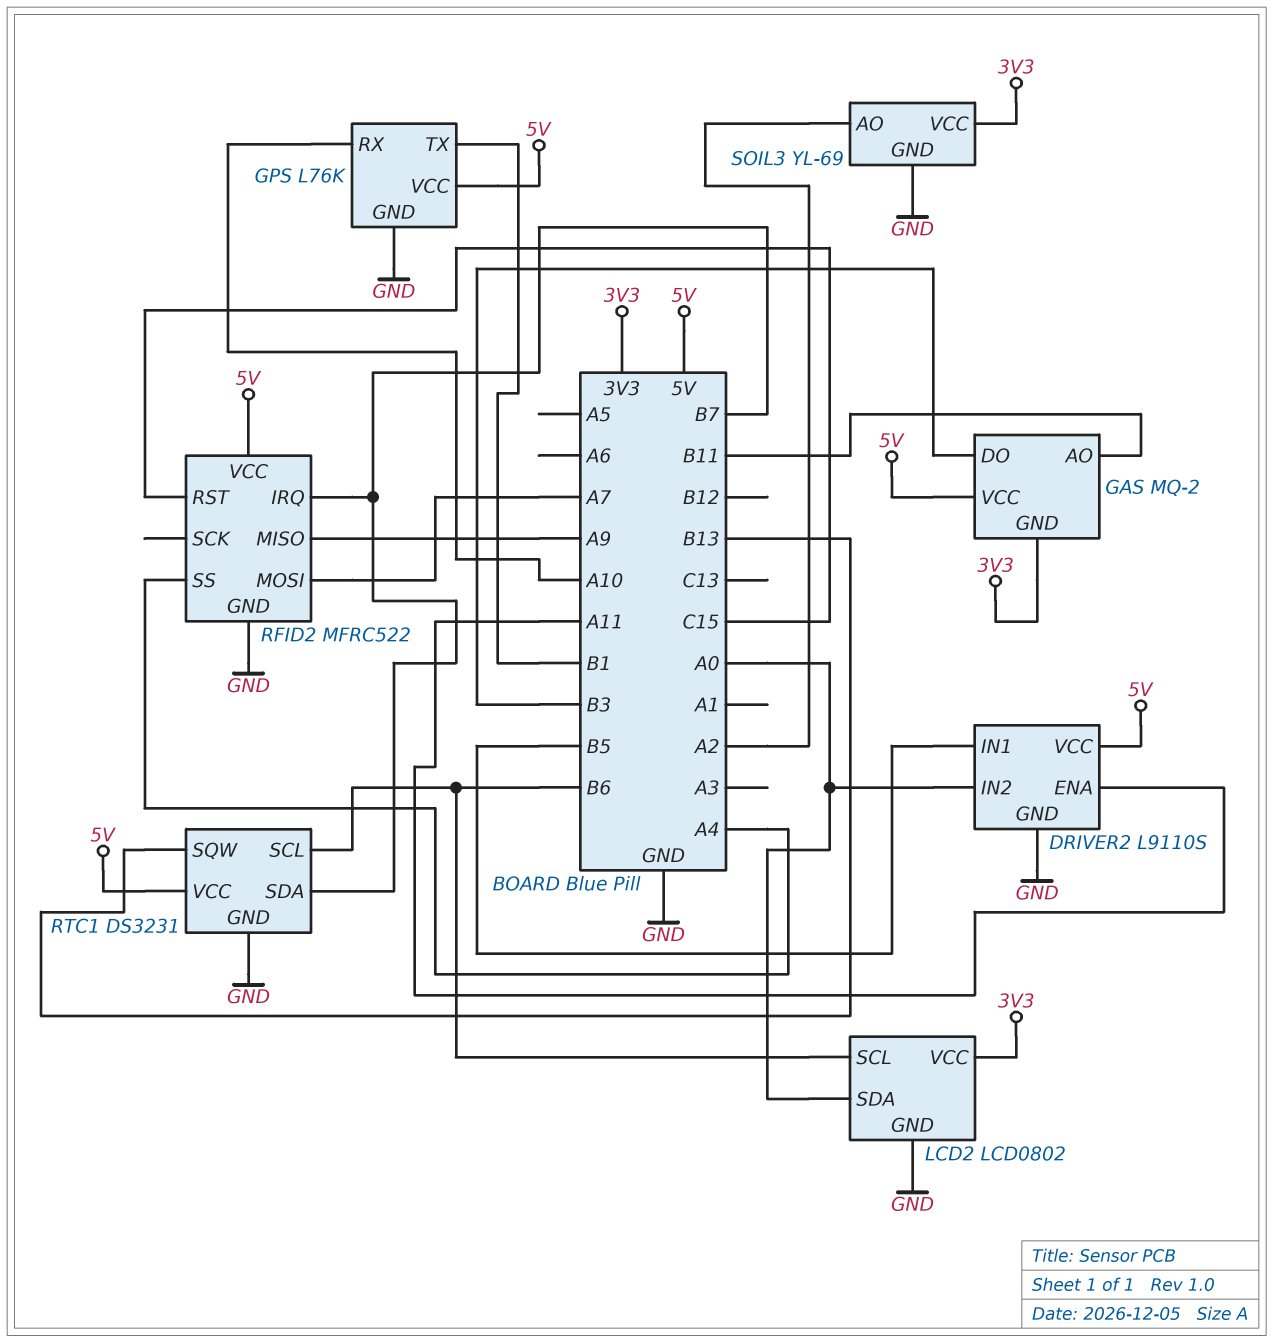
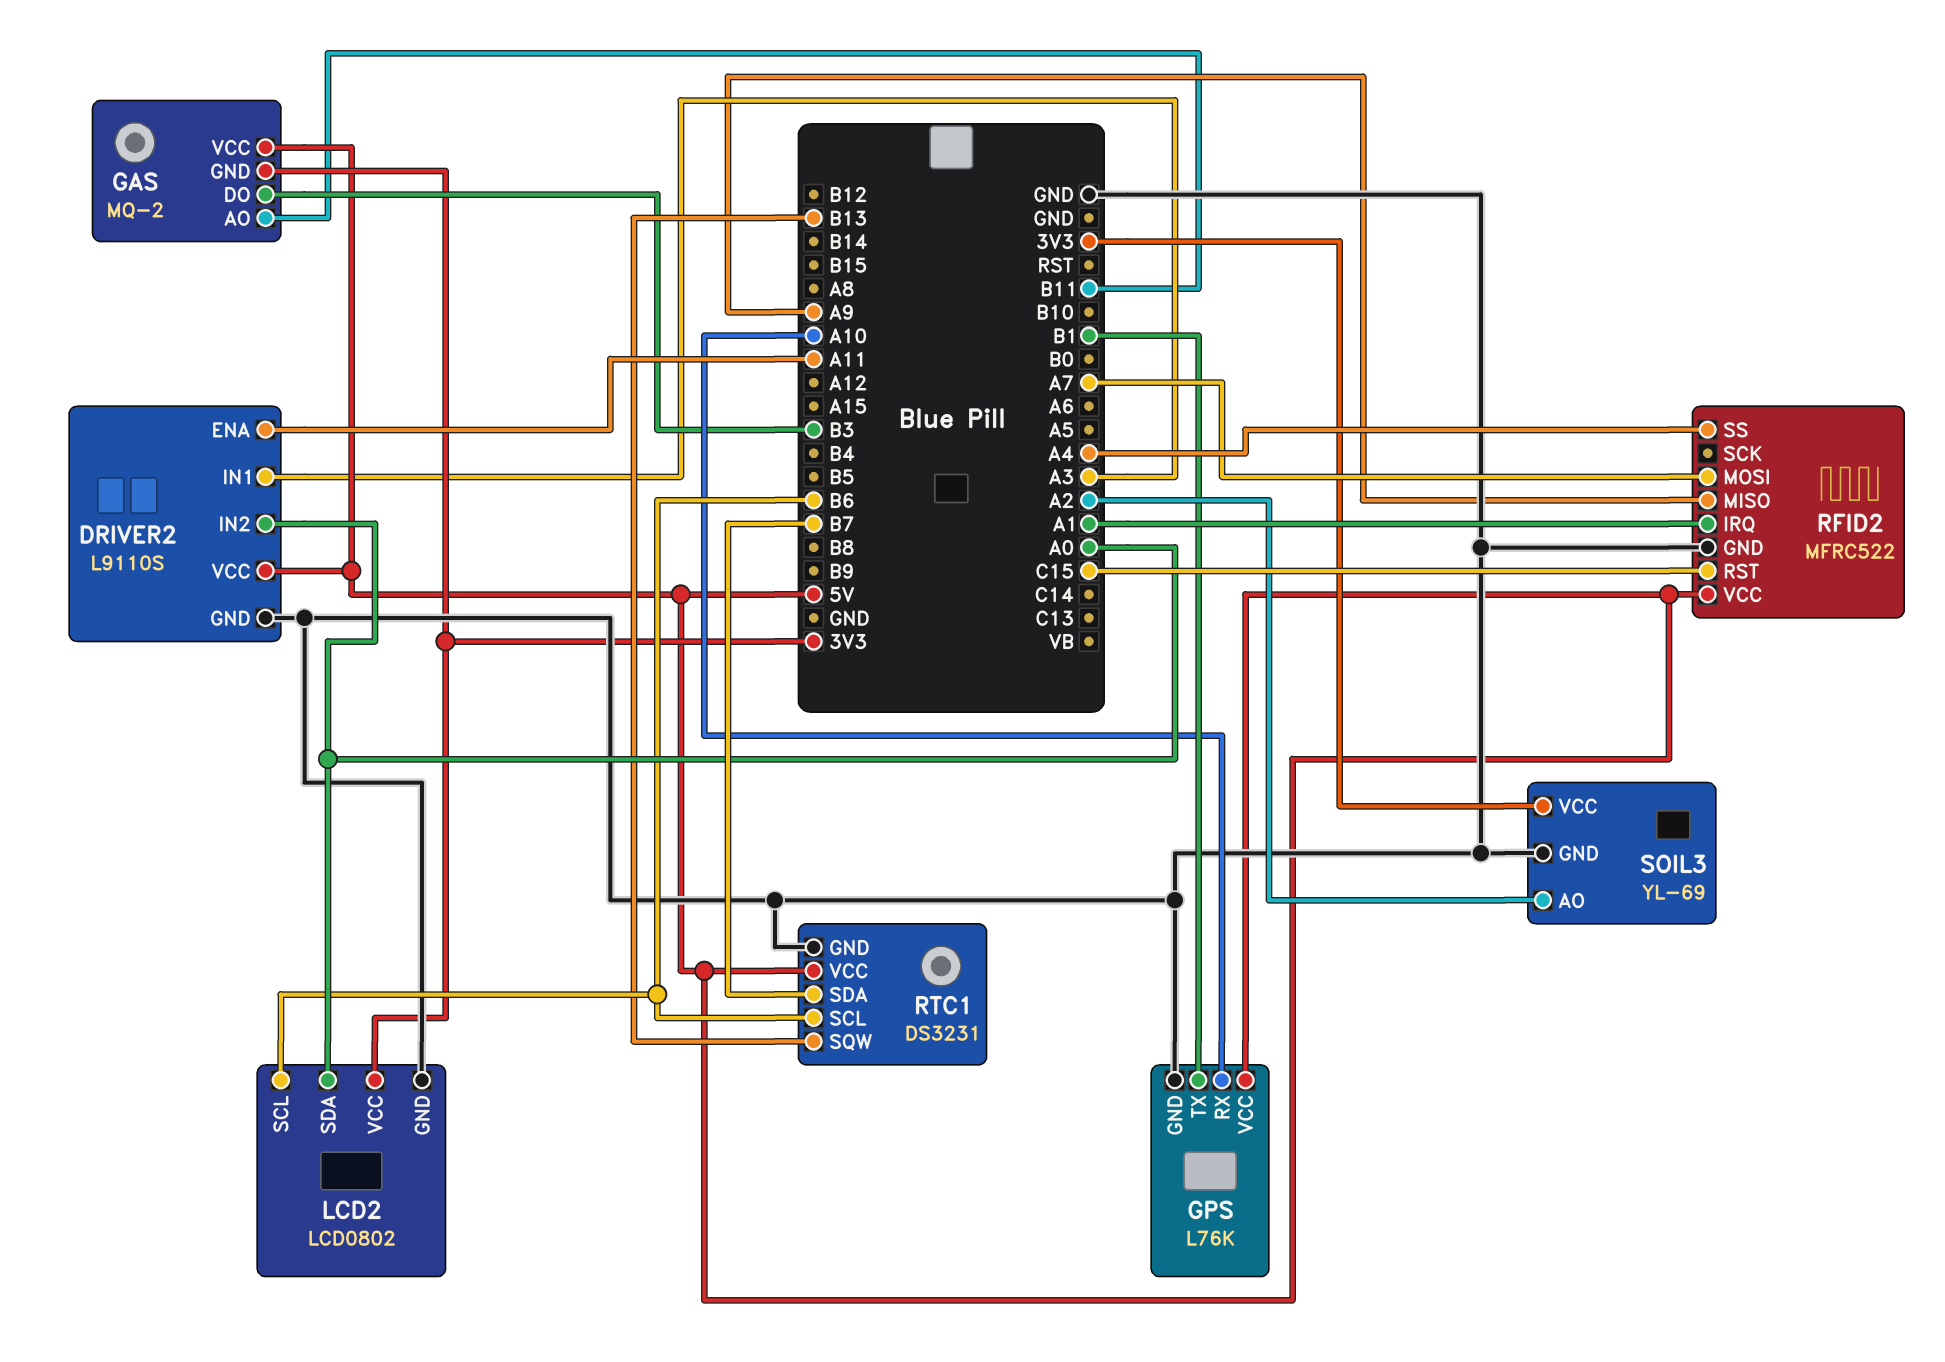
DRIVER2 pin IN1: B5 -> A3
RFID2 pin IRQ: B7 -> A1

